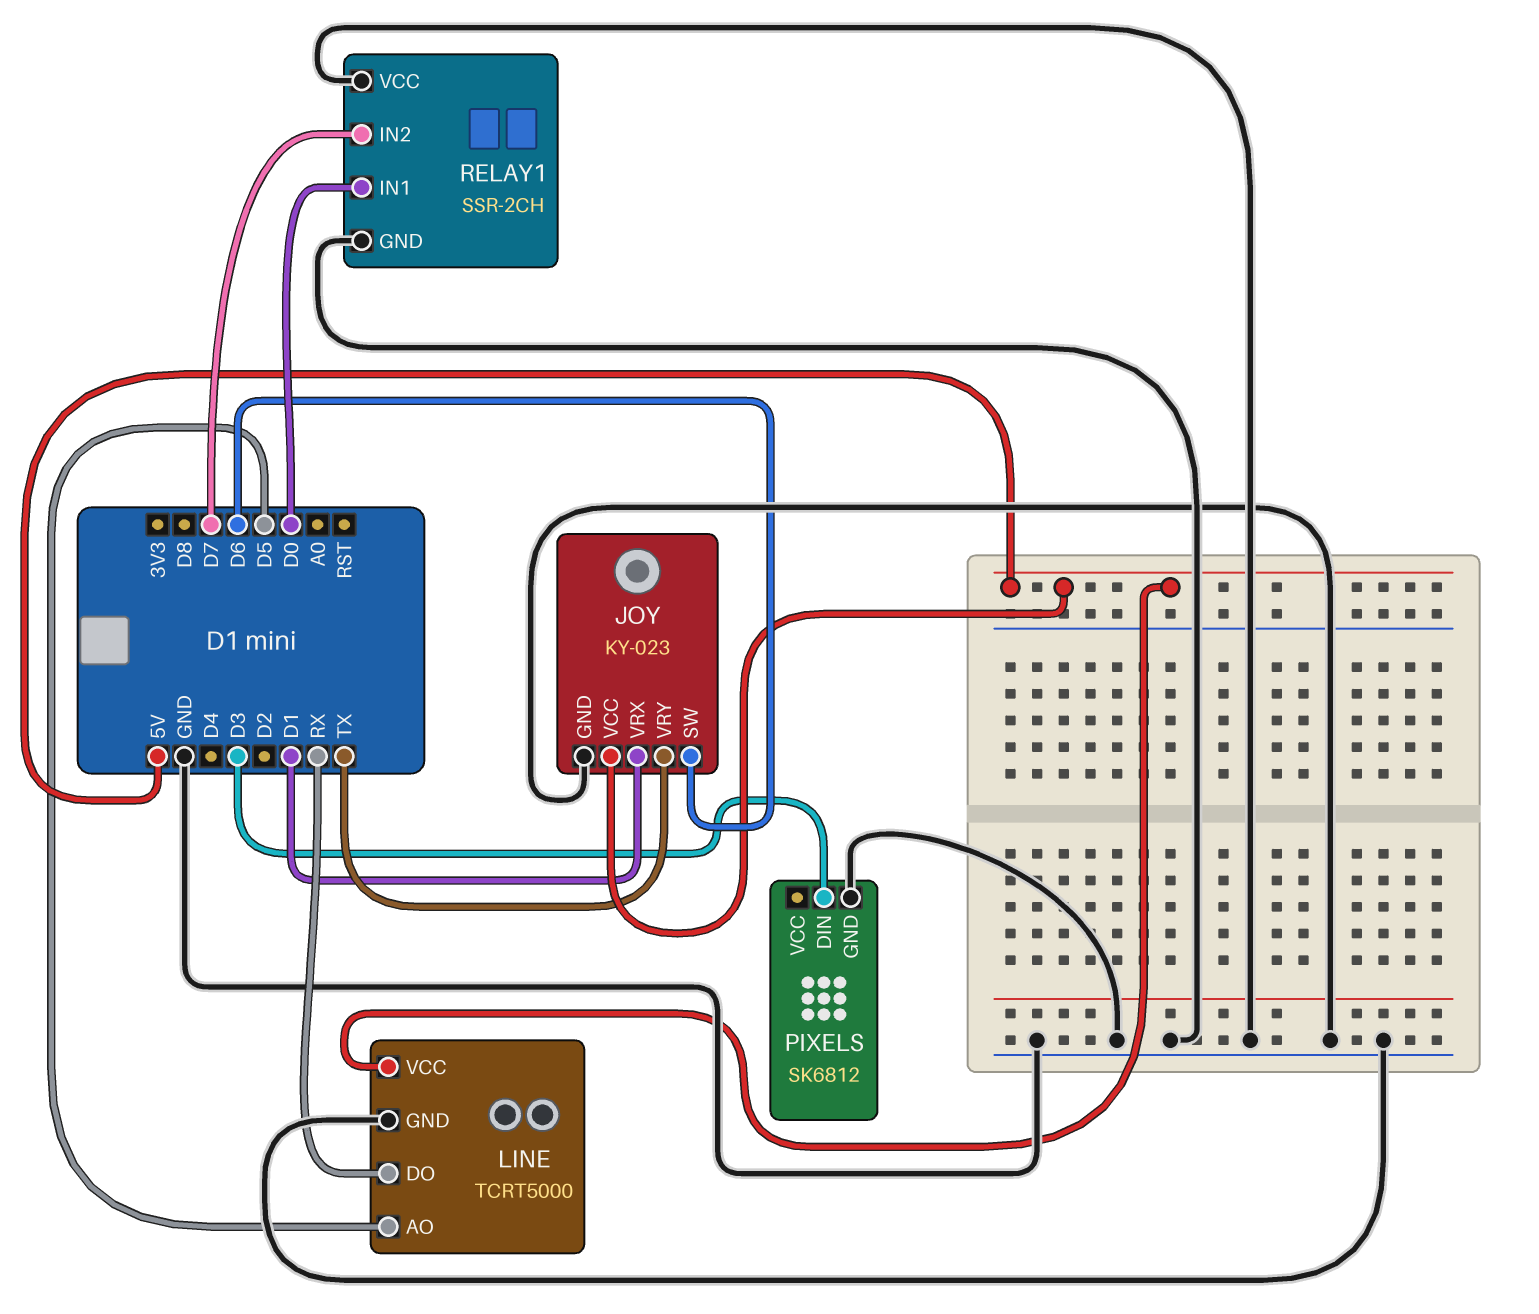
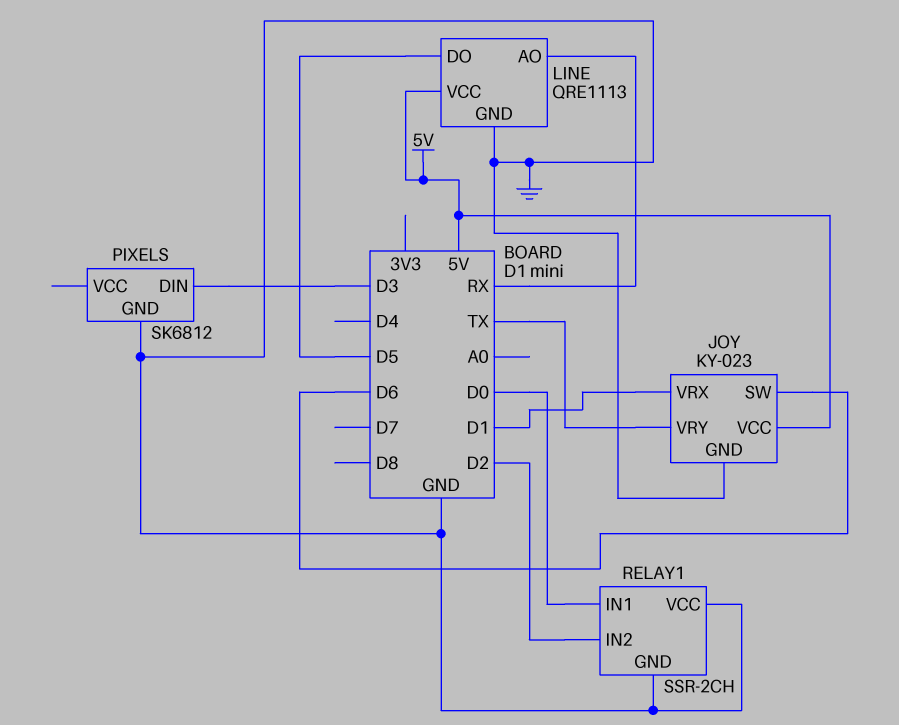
LINE: TCRT5000 -> QRE1113
LINE pin AO: D5 -> RX
LINE pin DO: RX -> D5
RELAY1 pin IN2: D7 -> D2

